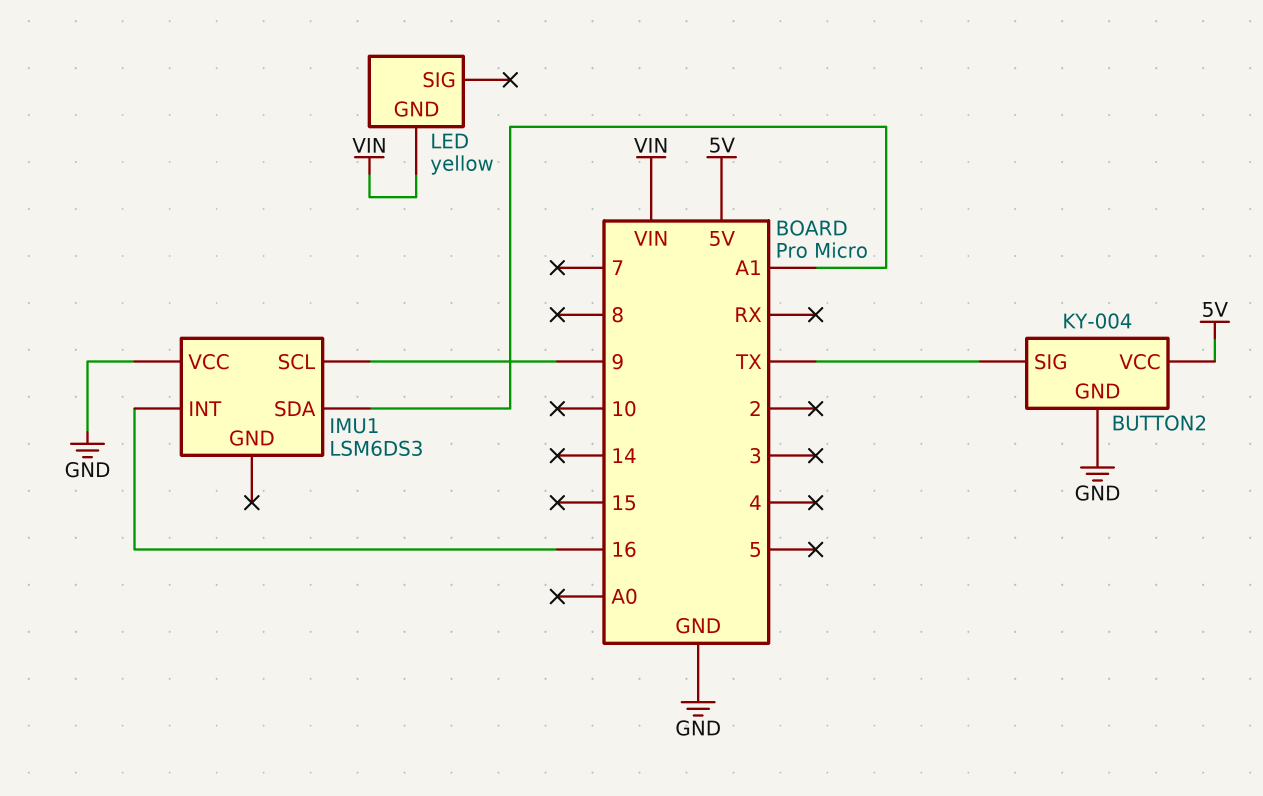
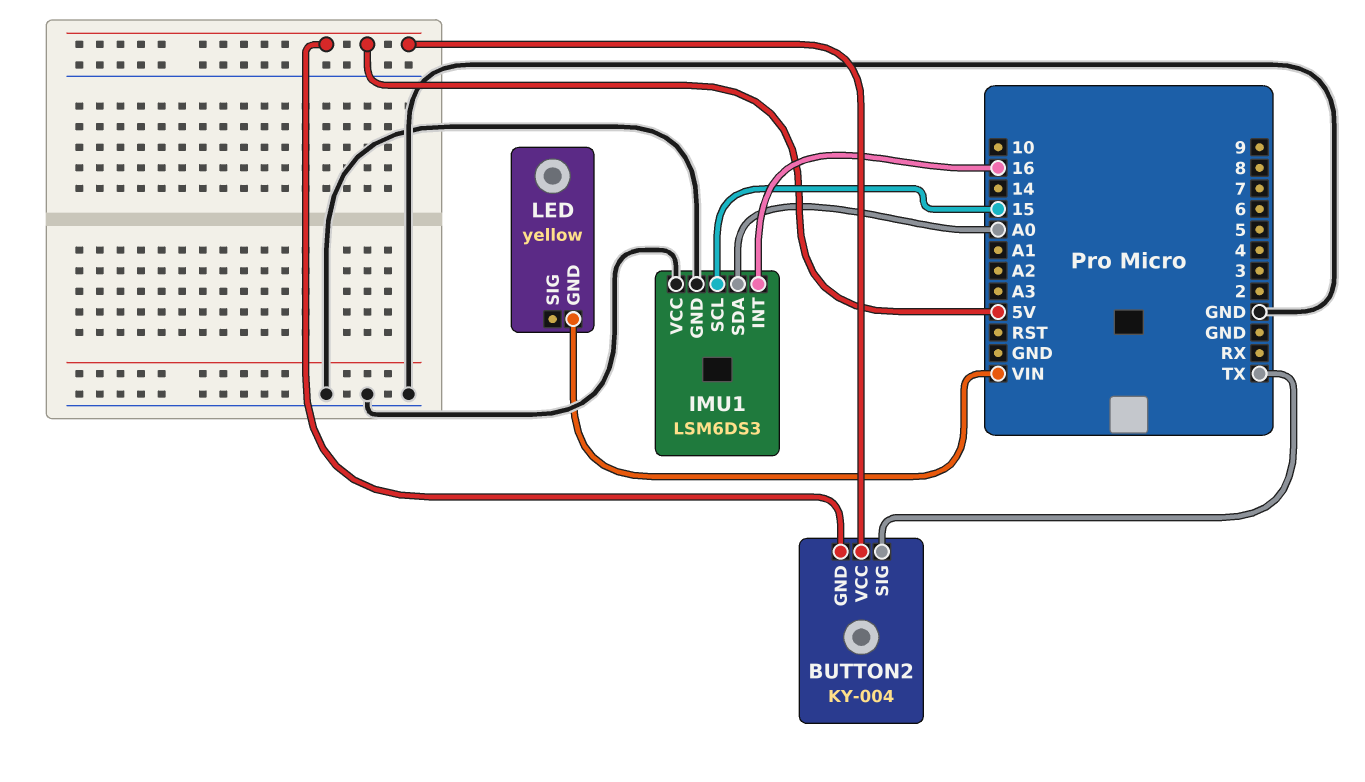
BUTTON2 pin GND: GND -> 5V
IMU1 pin GND: none -> GND
IMU1 pin SCL: 9 -> 15
IMU1 pin SDA: A1 -> A0

